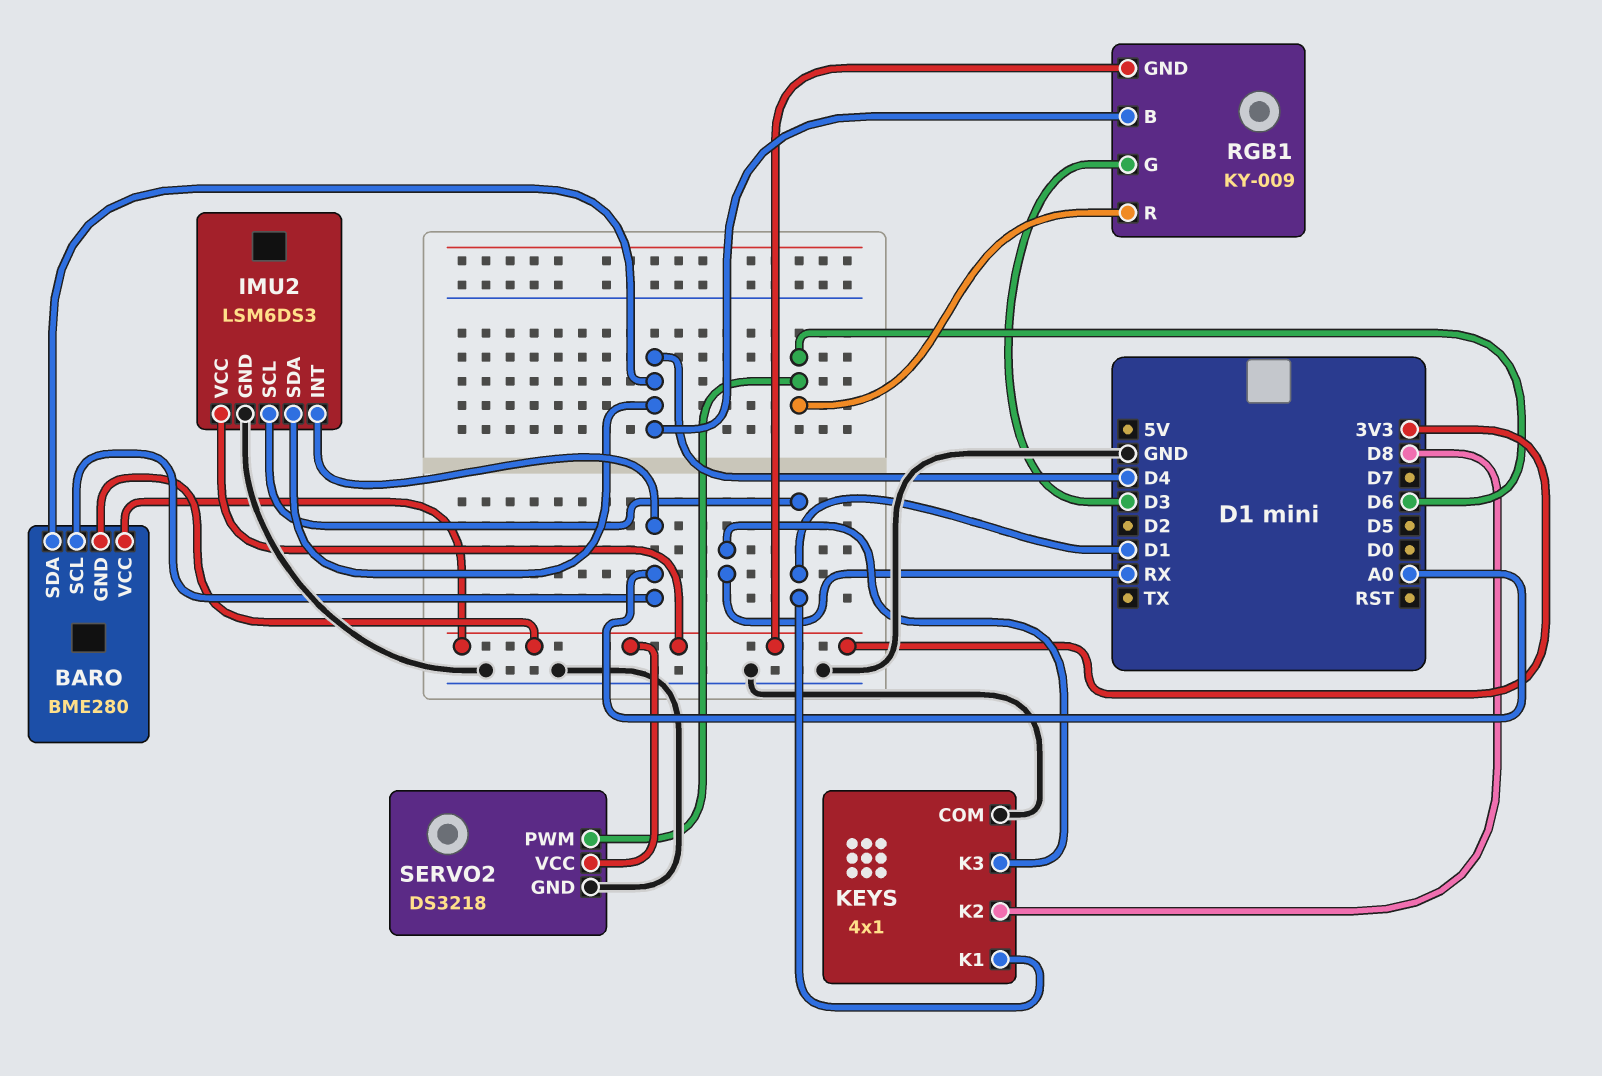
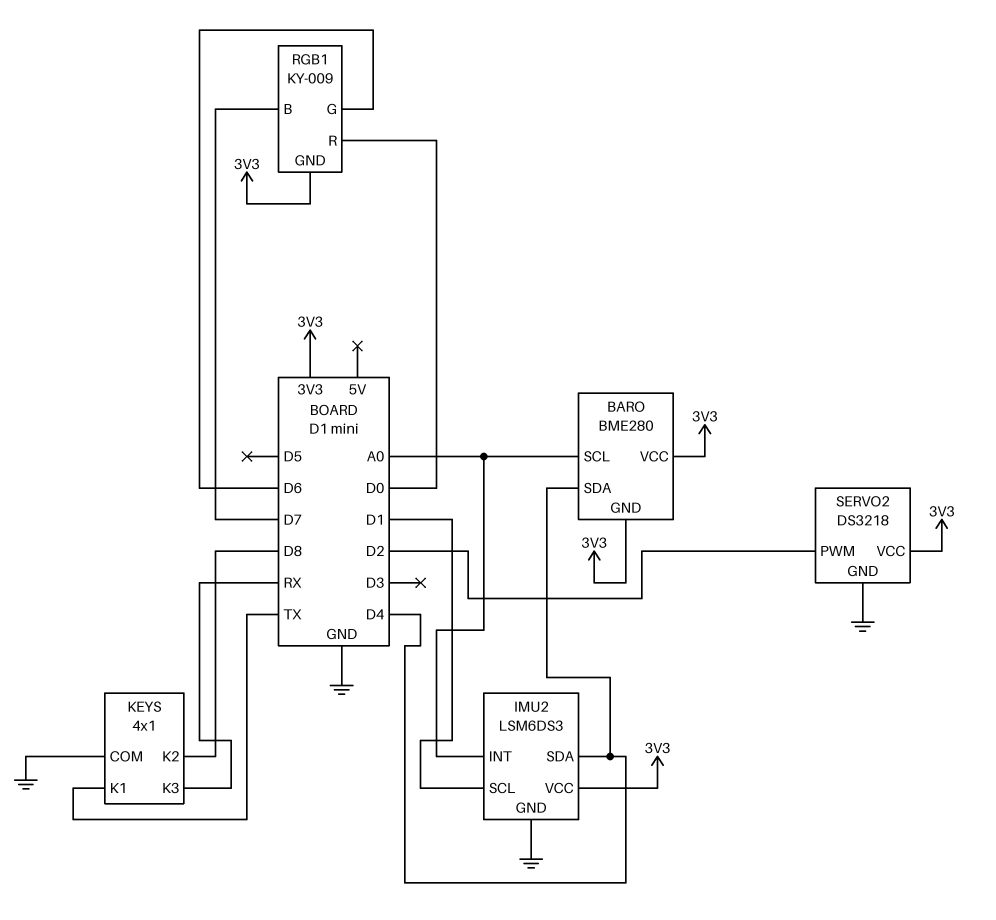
KEYS pin K1: D1 -> TX
RGB1 pin B: D4 -> D7
RGB1 pin G: D3 -> D6
RGB1 pin R: D6 -> D0
SERVO2 pin PWM: D6 -> D2

